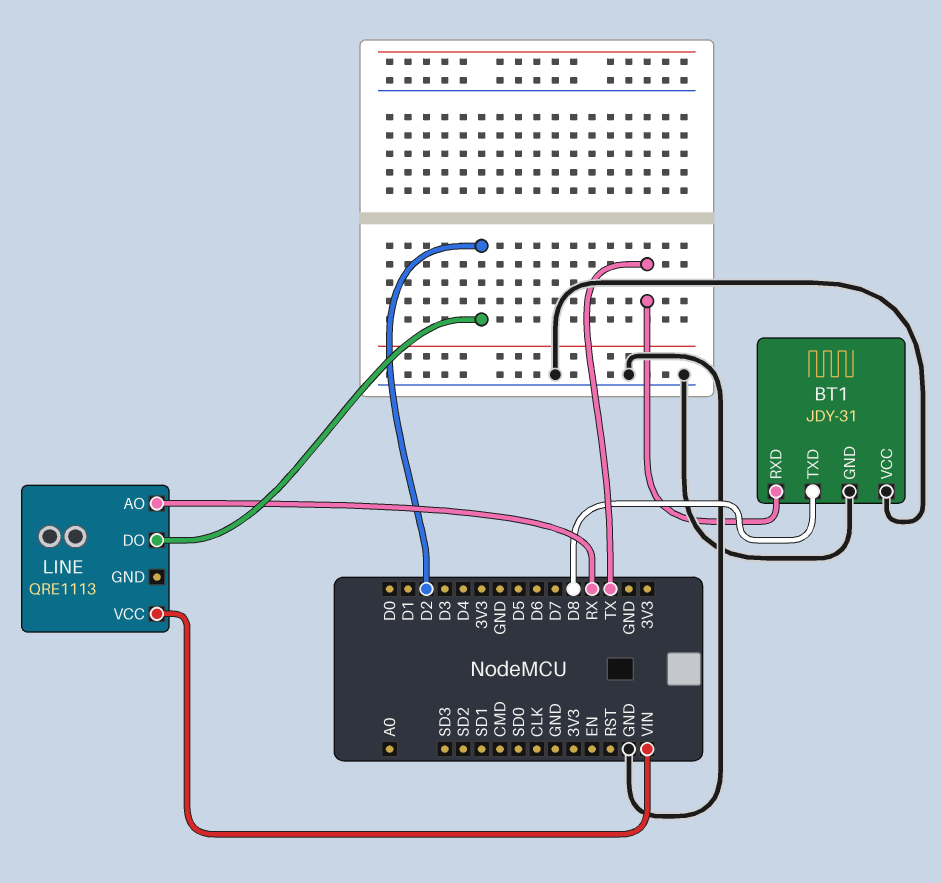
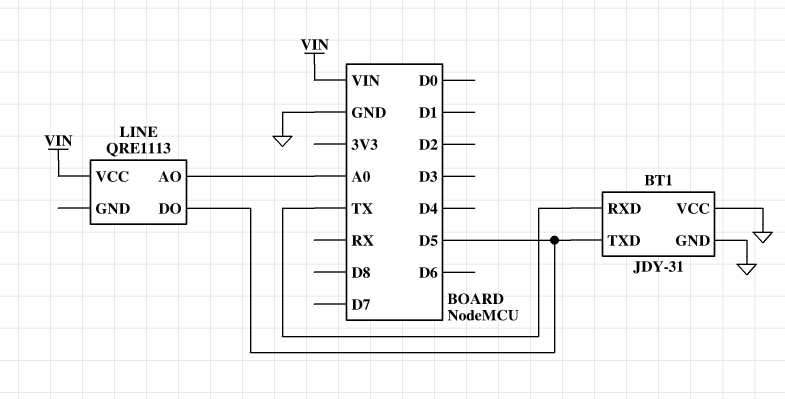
BT1 pin TXD: D8 -> D5
LINE pin AO: RX -> A0
LINE pin DO: D2 -> D5

